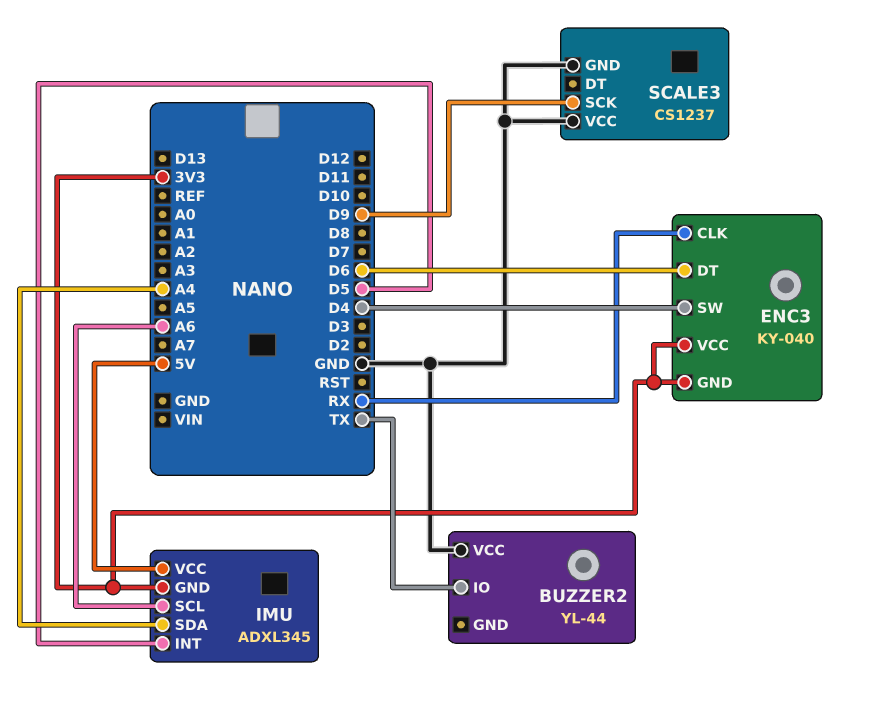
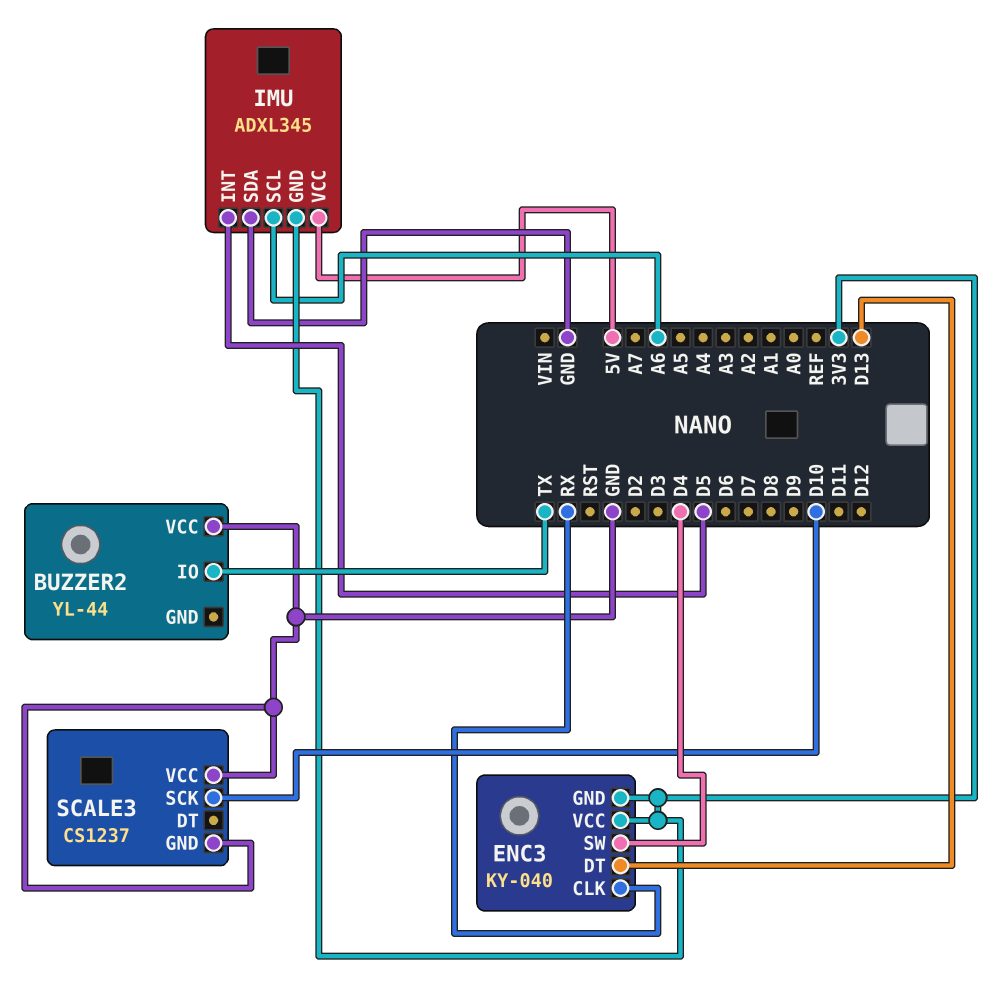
ENC3 pin DT: D6 -> D13
IMU pin SDA: A4 -> GND
SCALE3 pin SCK: D9 -> D10

